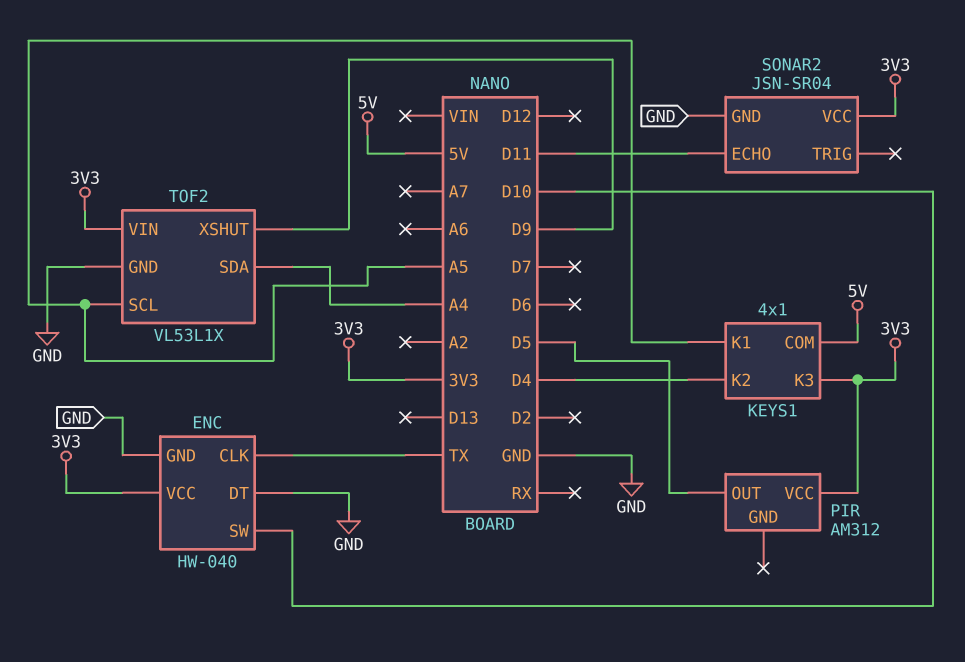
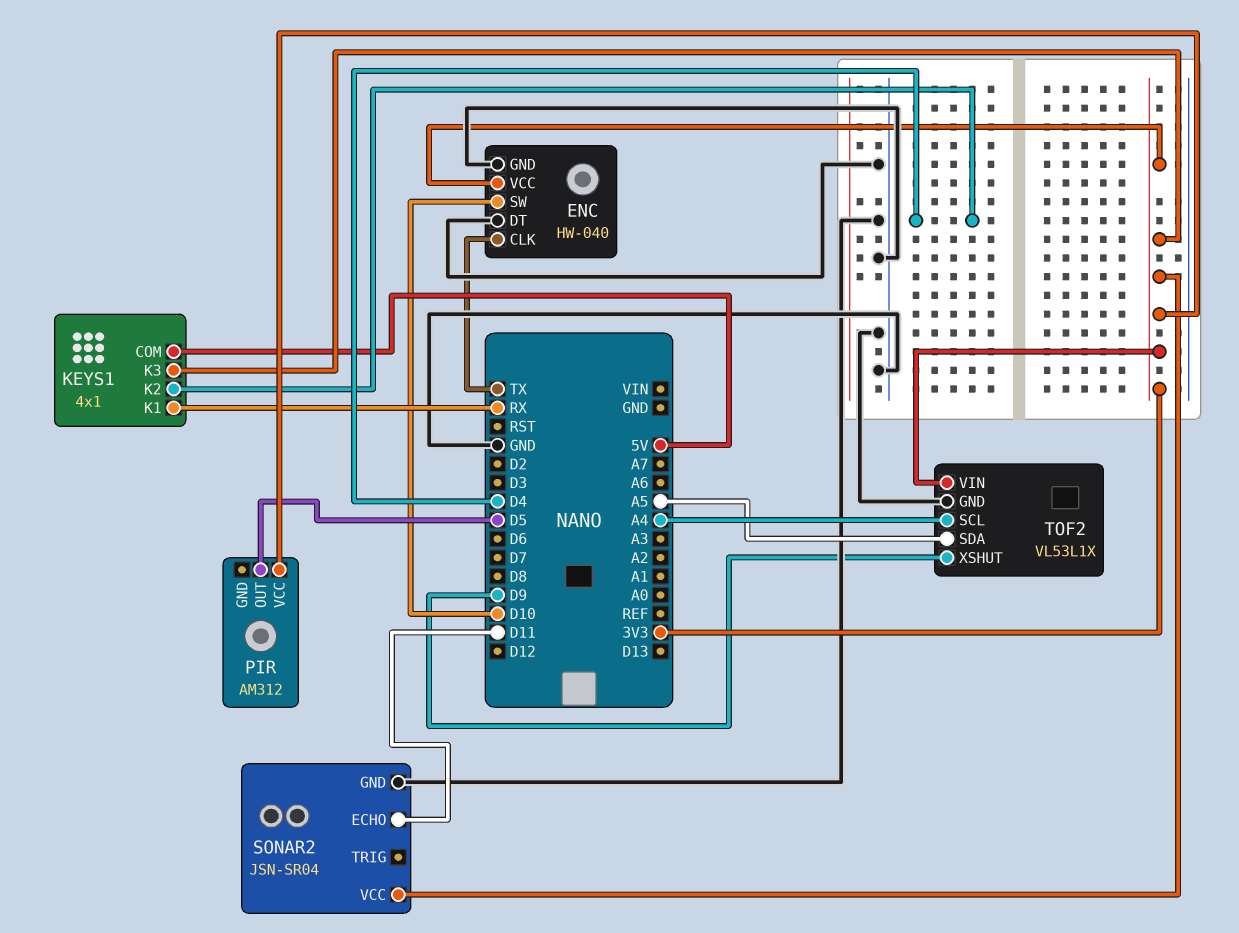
KEYS1 pin K1: A5 -> RX
TOF2 pin SCL: A5 -> A4
TOF2 pin SDA: A4 -> A5

